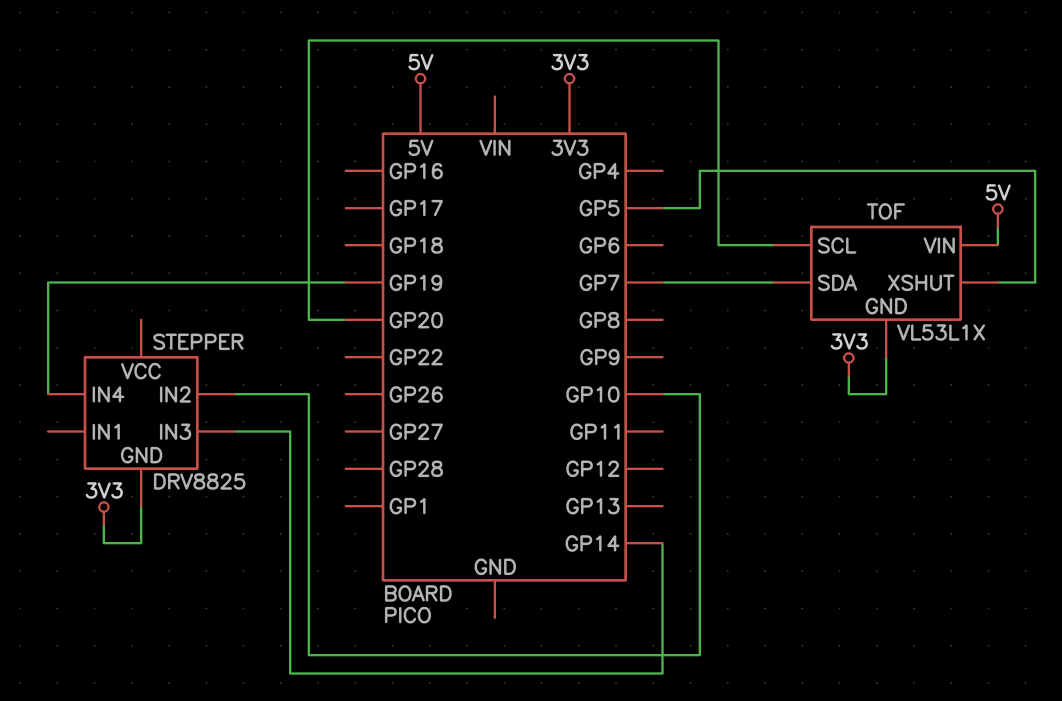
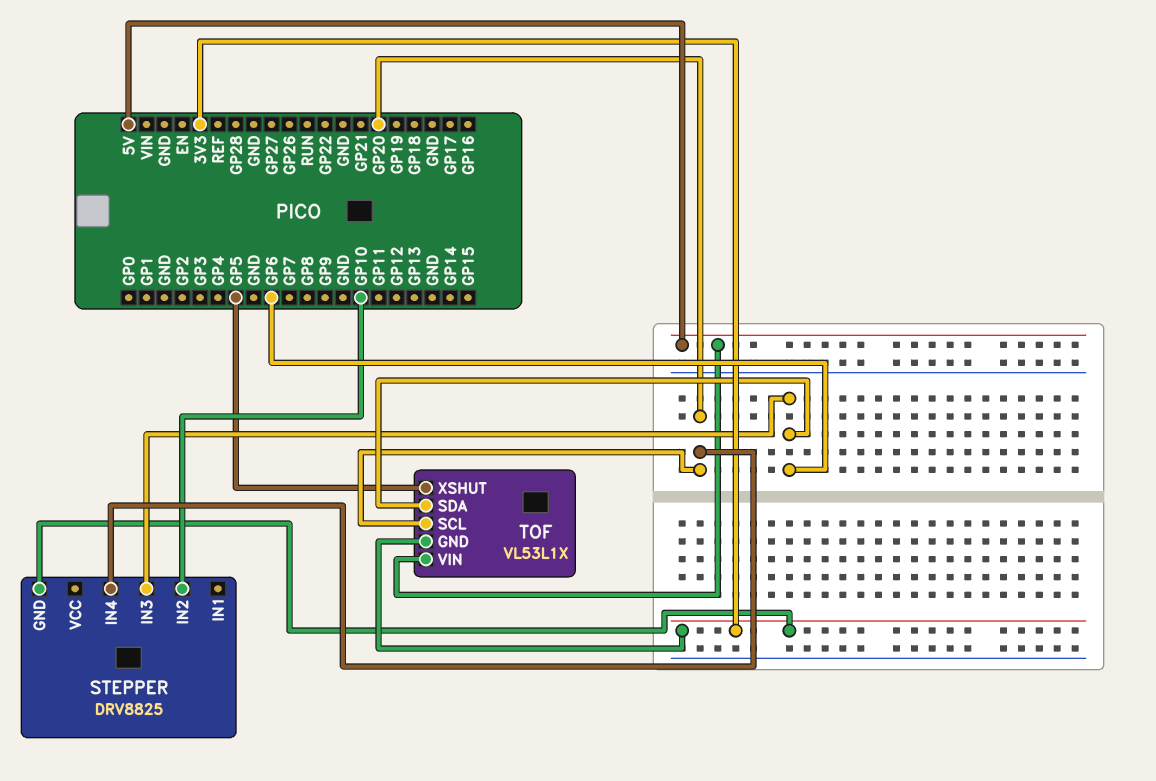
STEPPER pin IN3: GP14 -> GP6
STEPPER pin IN4: GP19 -> GP20
TOF pin SDA: GP7 -> GP6

